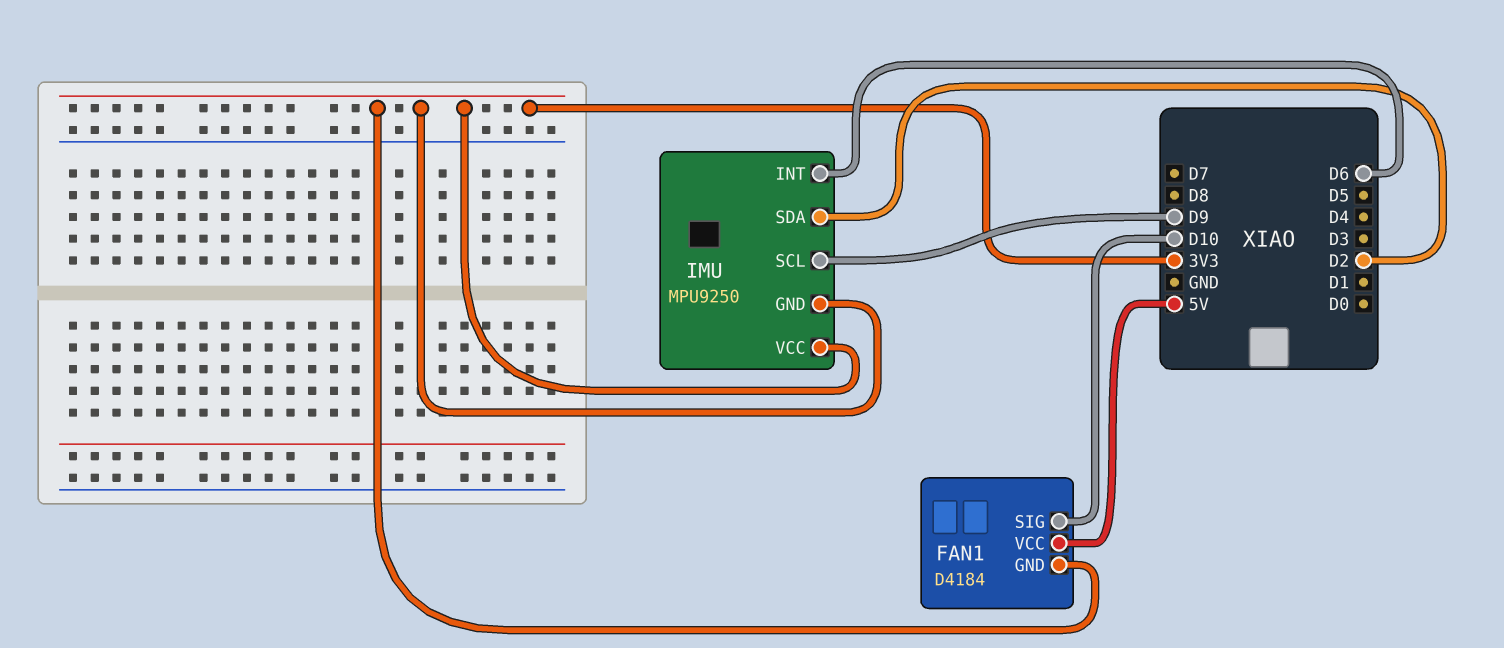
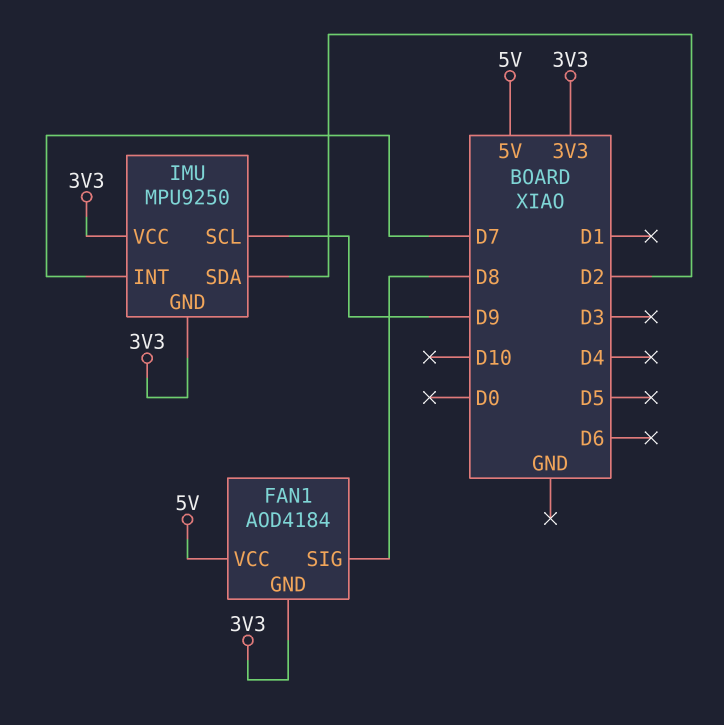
FAN1: D4184 -> AOD4184
FAN1 pin SIG: D10 -> D8
IMU pin INT: D6 -> D7

